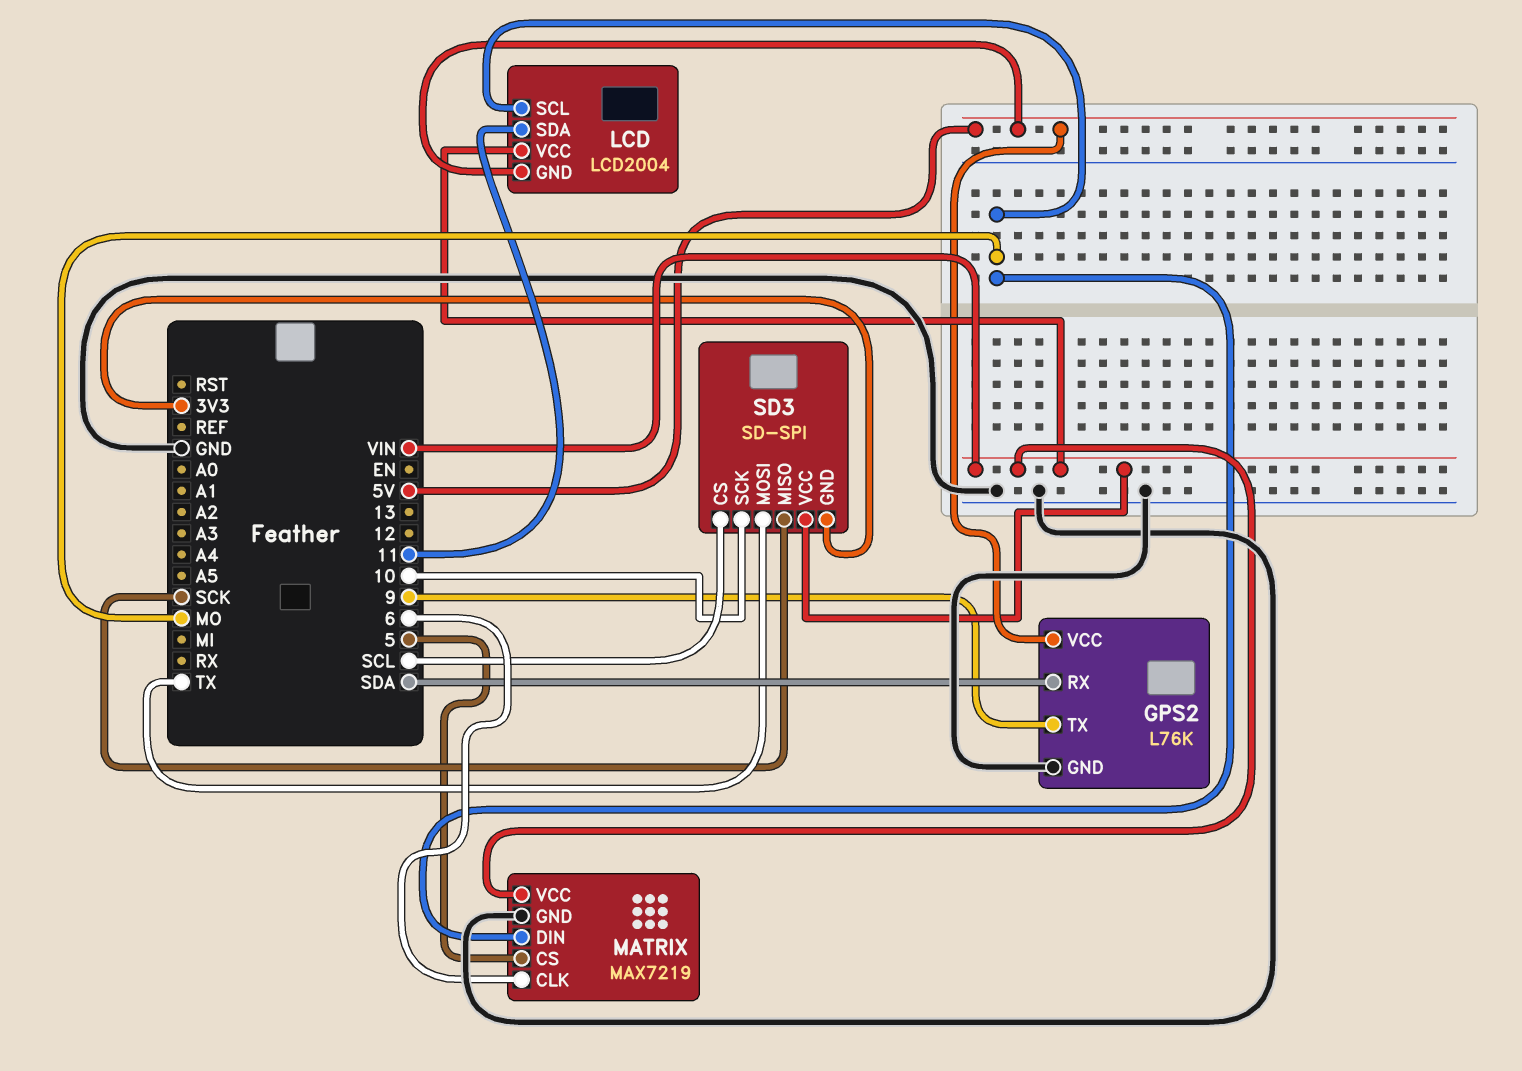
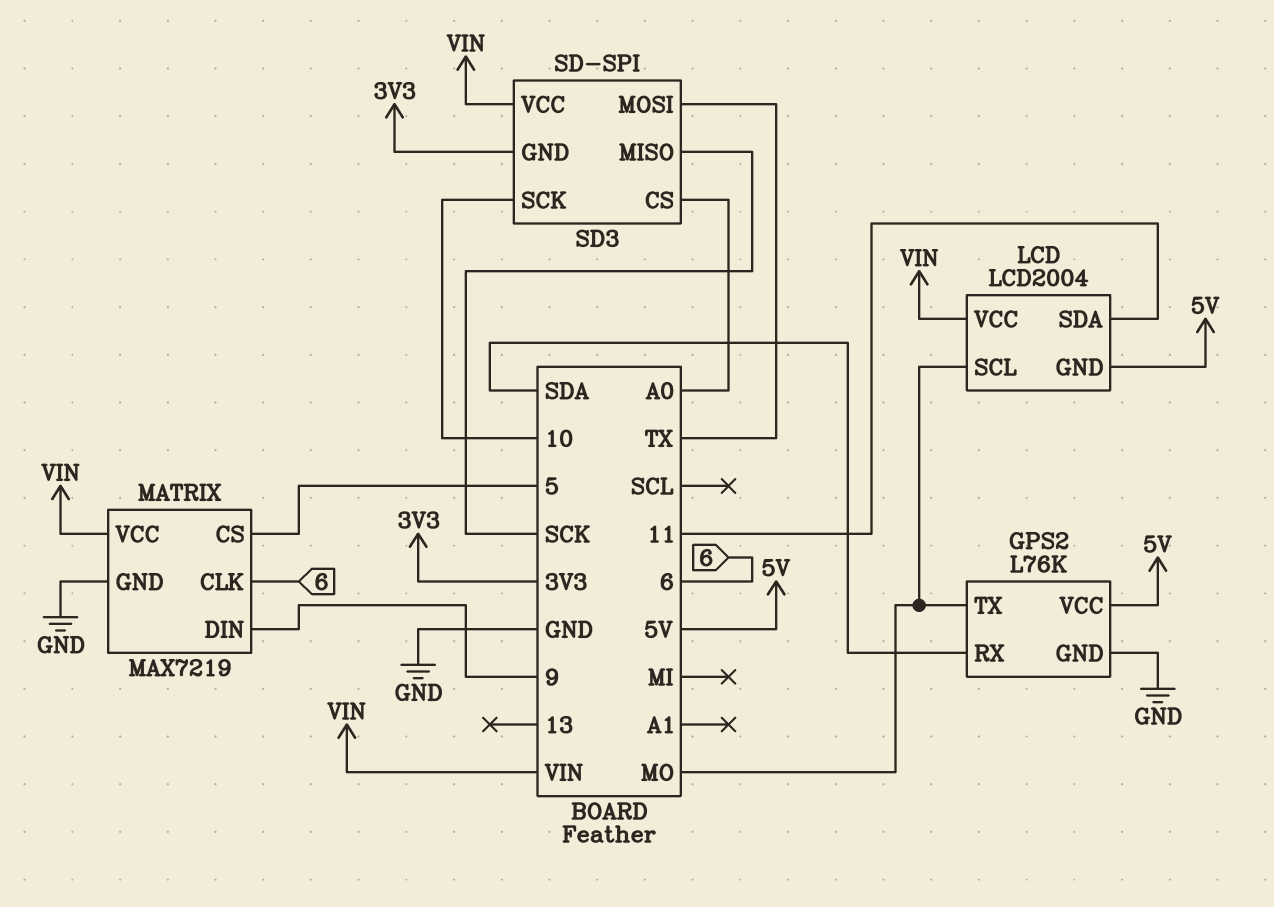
GPS2 pin TX: 9 -> MO
MATRIX pin DIN: MO -> 9
SD3 pin CS: SCL -> A0

